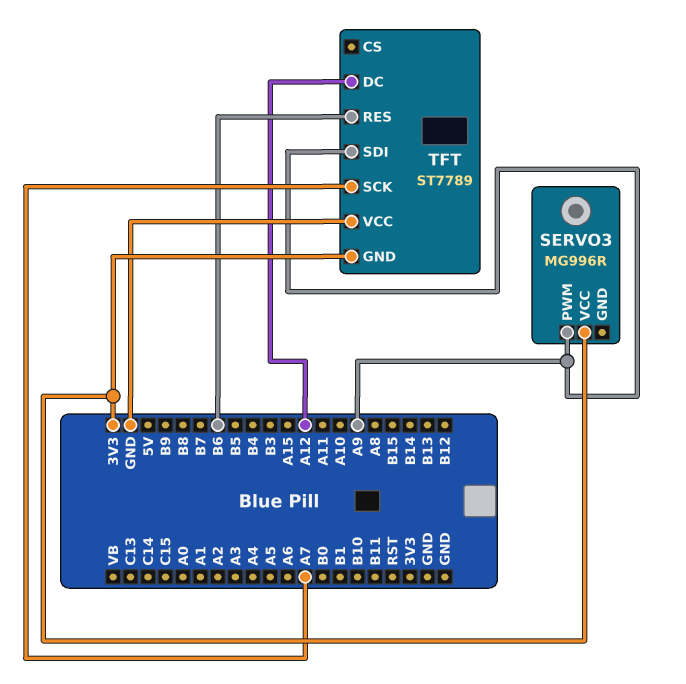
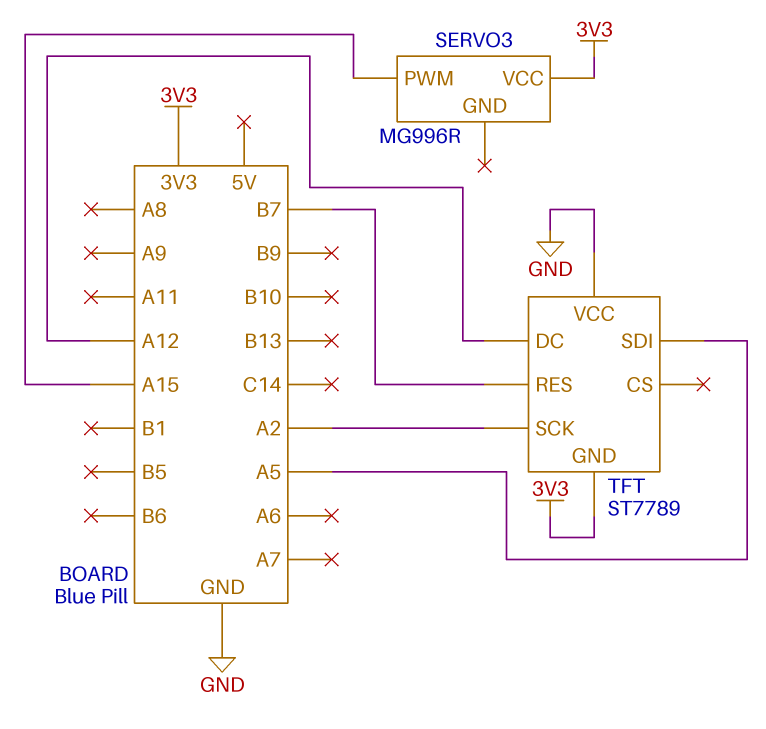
SERVO3 pin PWM: A9 -> A15
TFT pin RES: B6 -> B7
TFT pin SCK: A7 -> A2
TFT pin SDI: A9 -> A5

